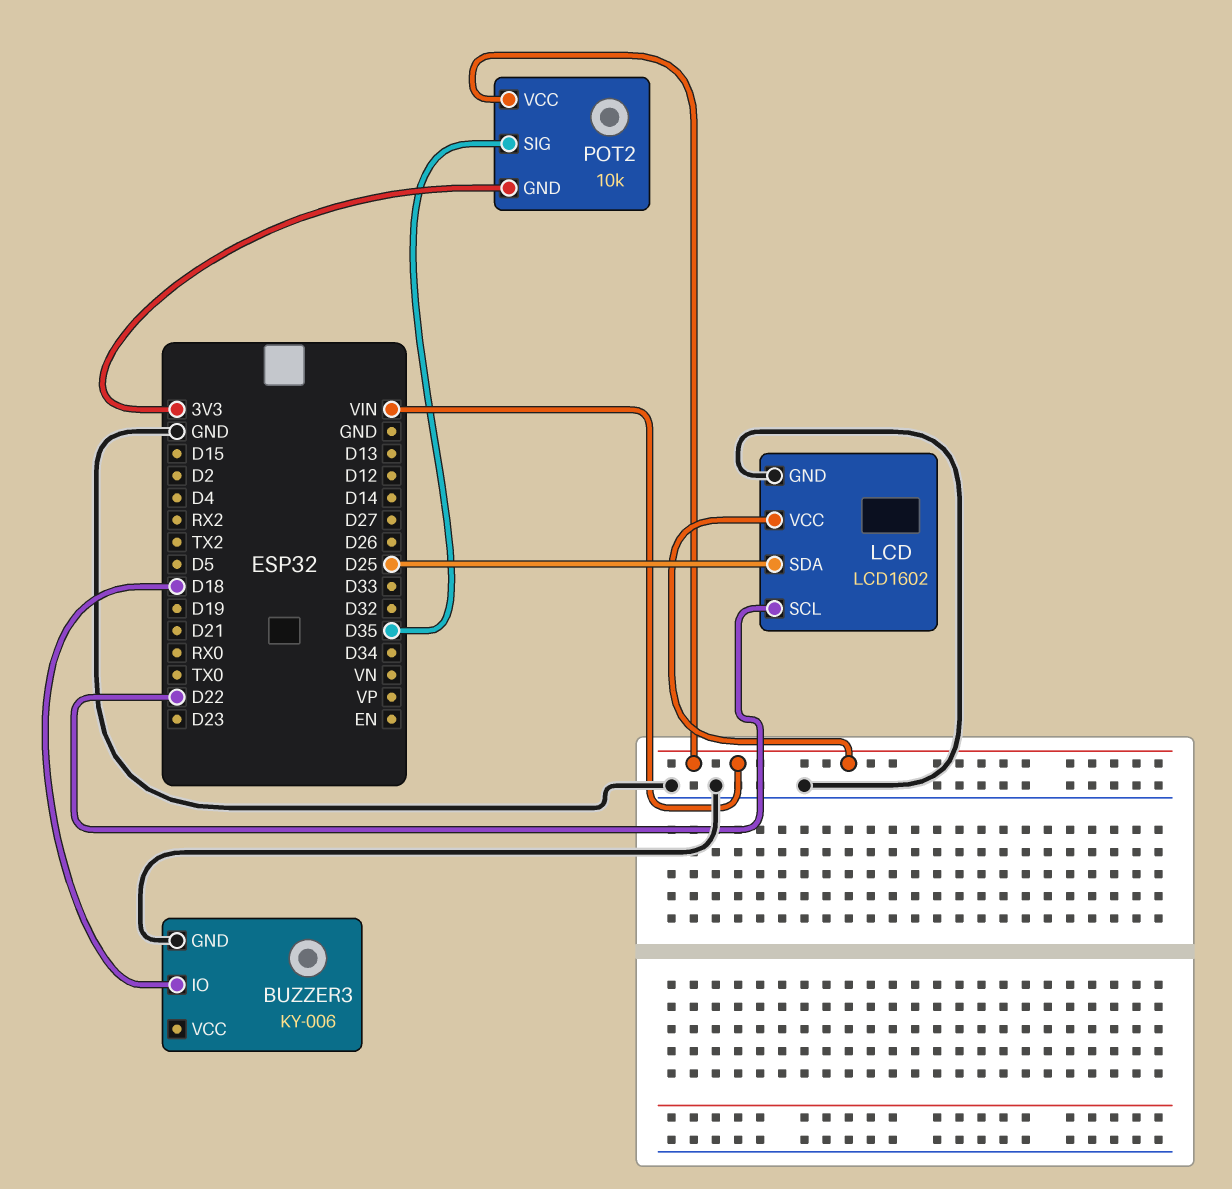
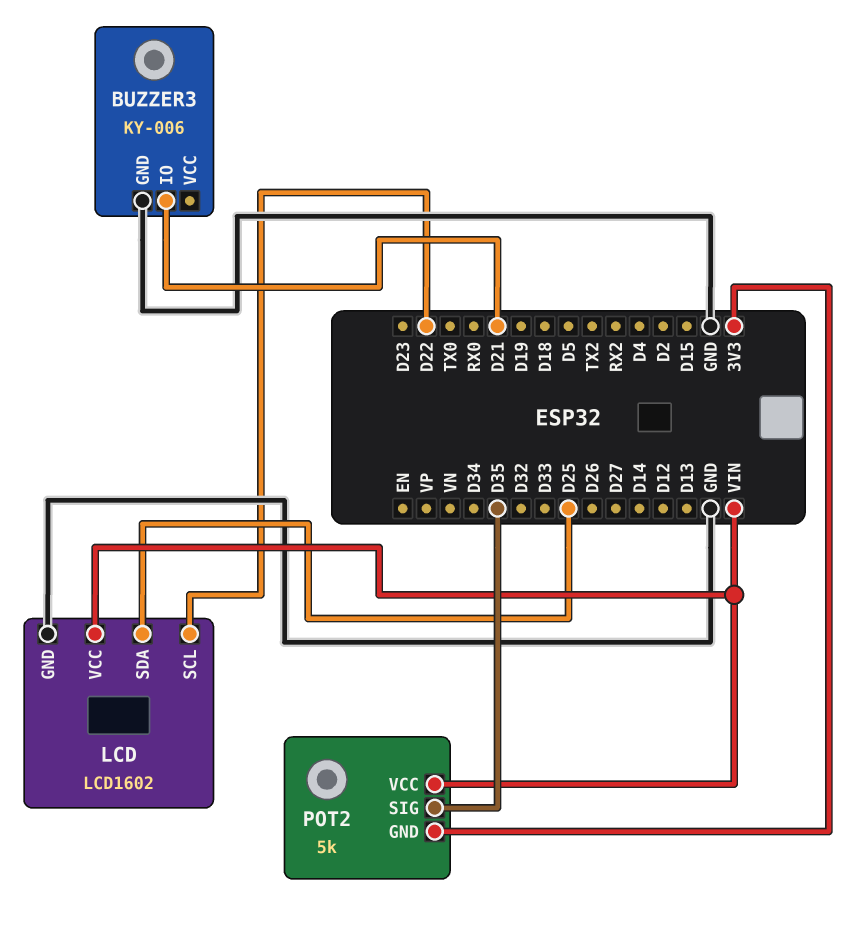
BUZZER3 pin IO: D18 -> D21
POT2: 10k -> 5k

